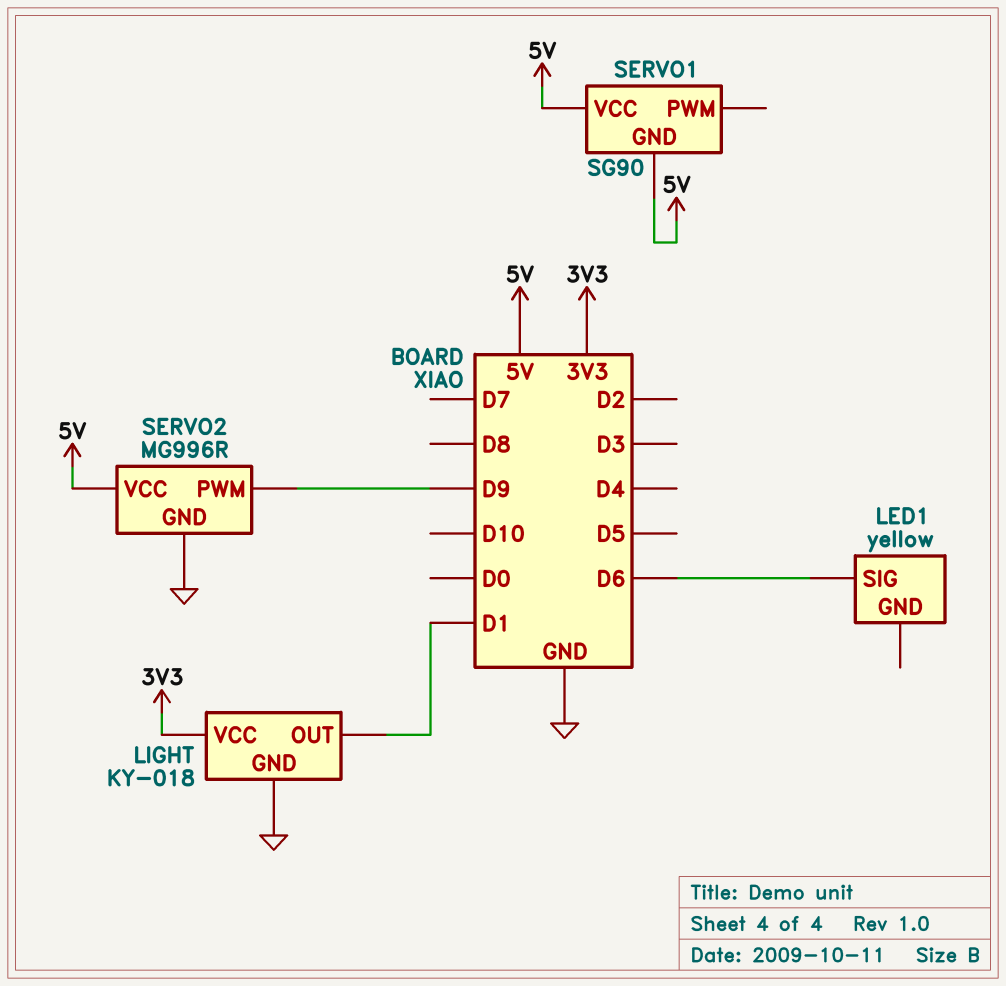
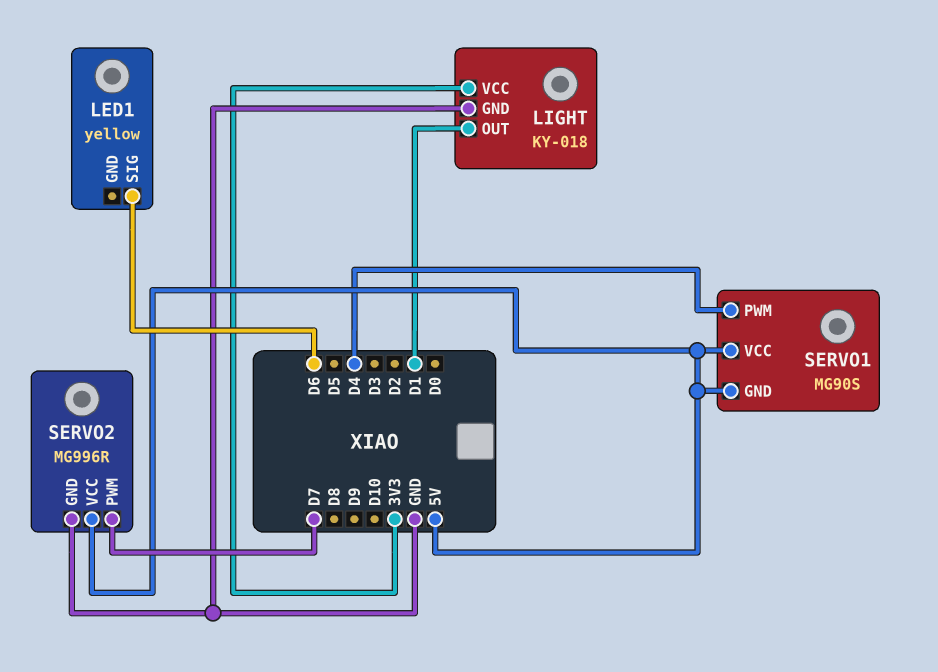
SERVO1: SG90 -> MG90S
SERVO1 pin PWM: none -> D4
SERVO2 pin PWM: D9 -> D7

